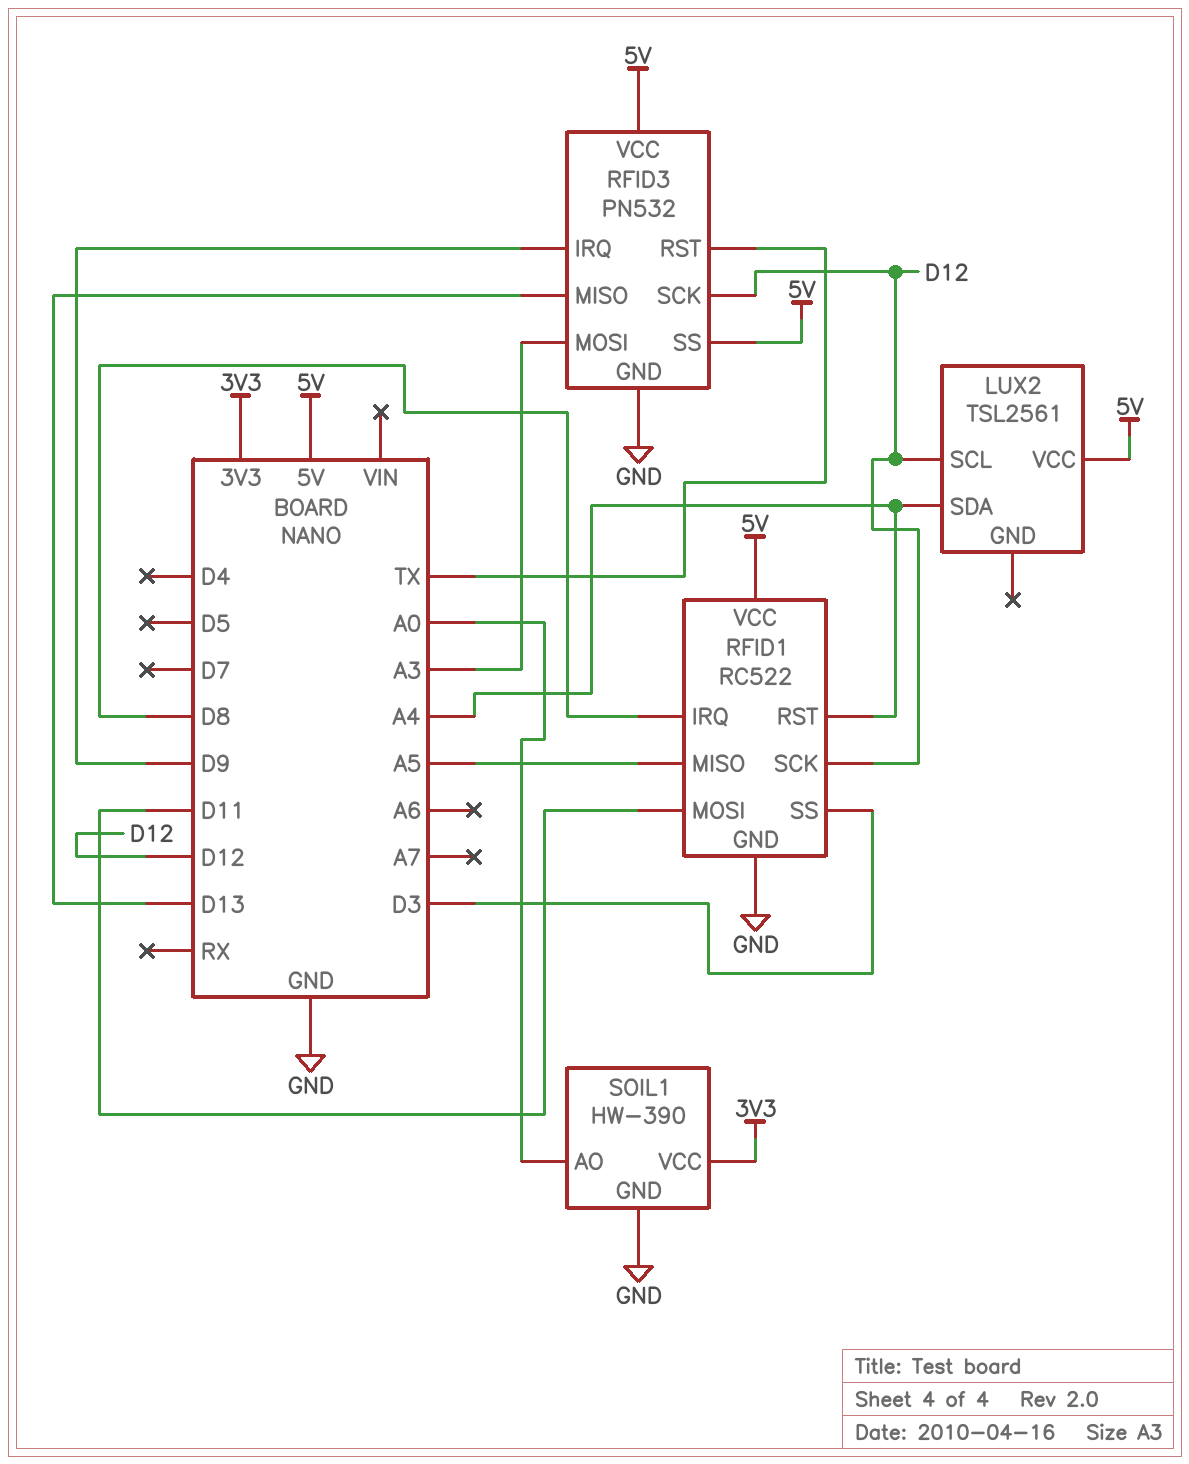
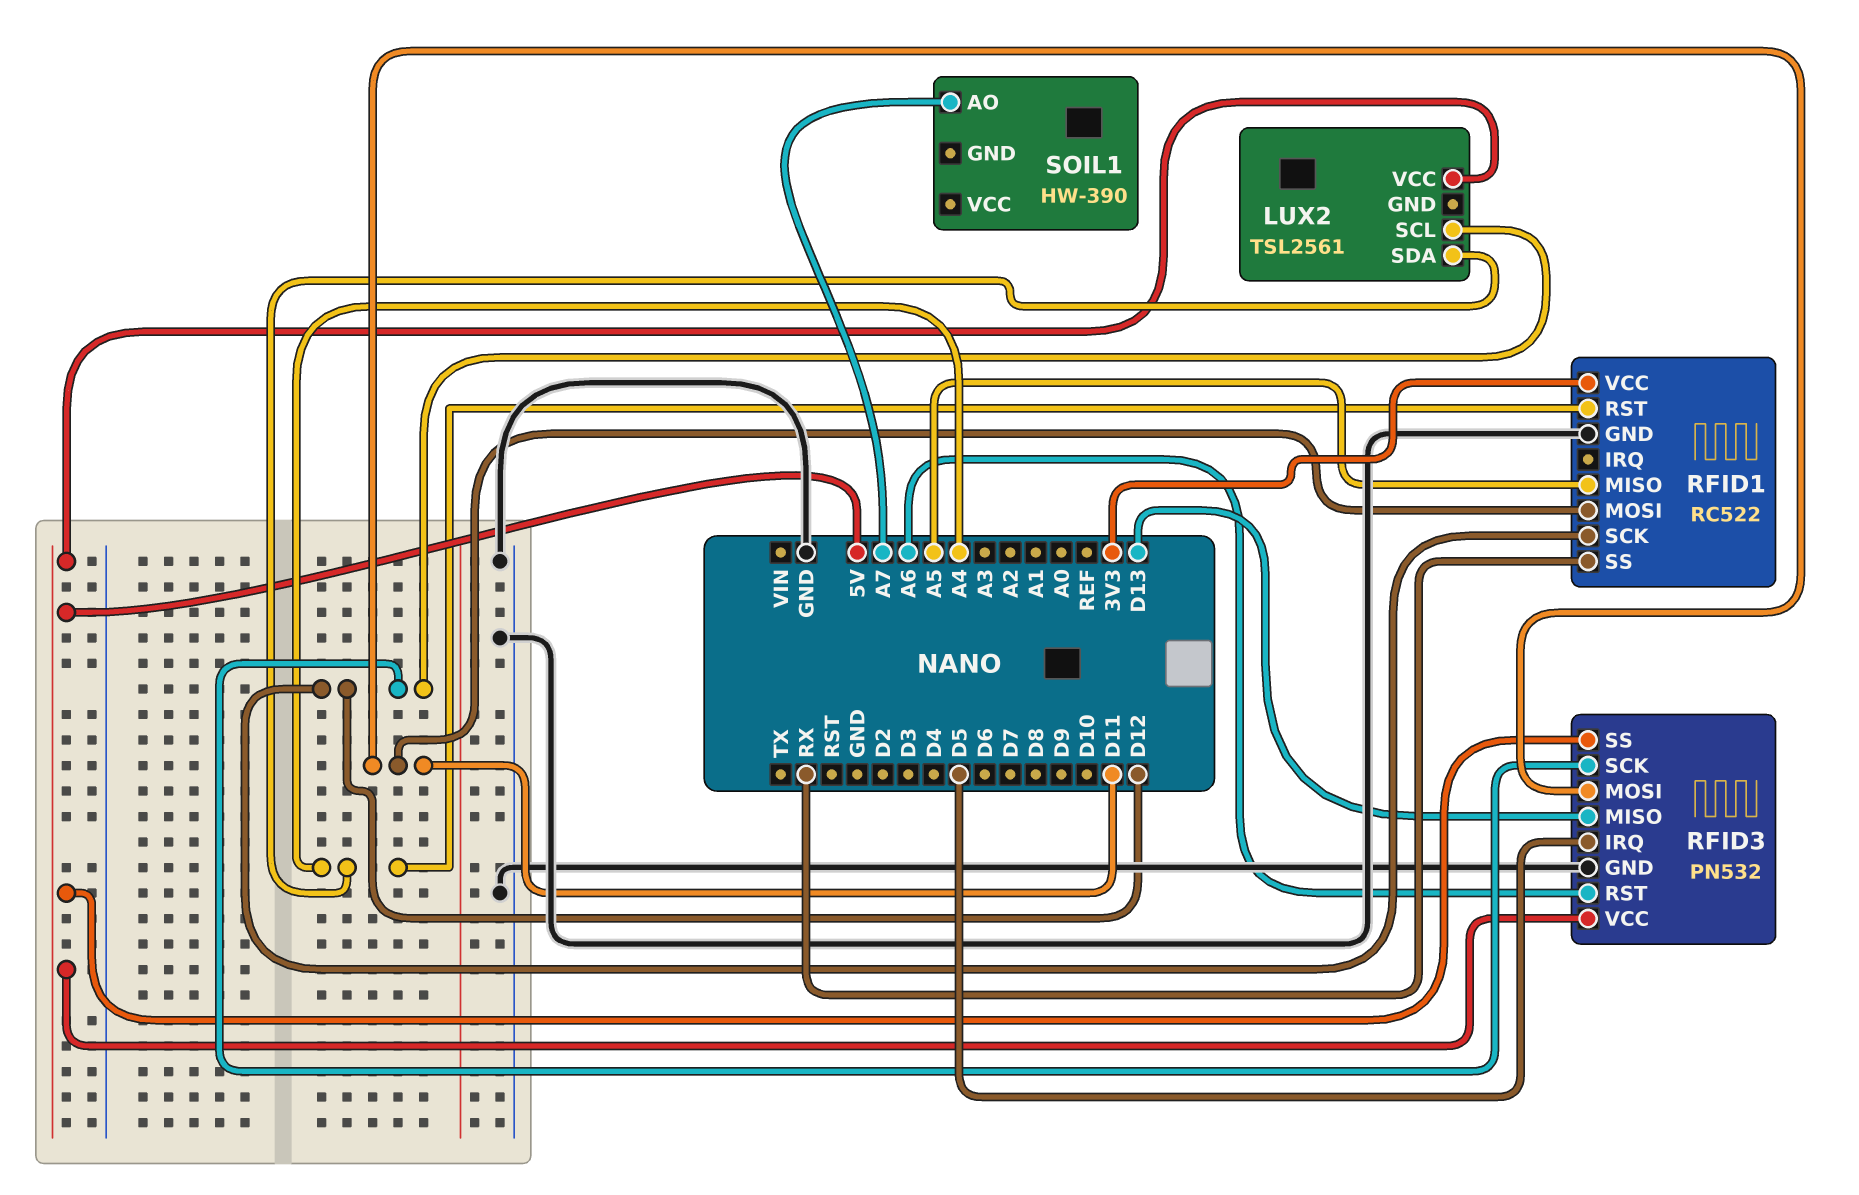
RFID1 pin IRQ: D8 -> none
RFID1 pin SS: D3 -> RX
RFID1 pin VCC: 5V -> 3V3
RFID3 pin IRQ: D9 -> D5
RFID3 pin MOSI: A3 -> D11
RFID3 pin RST: TX -> A6
SOIL1 pin AO: A0 -> A7
SOIL1 pin GND: GND -> none
SOIL1 pin VCC: 3V3 -> none

